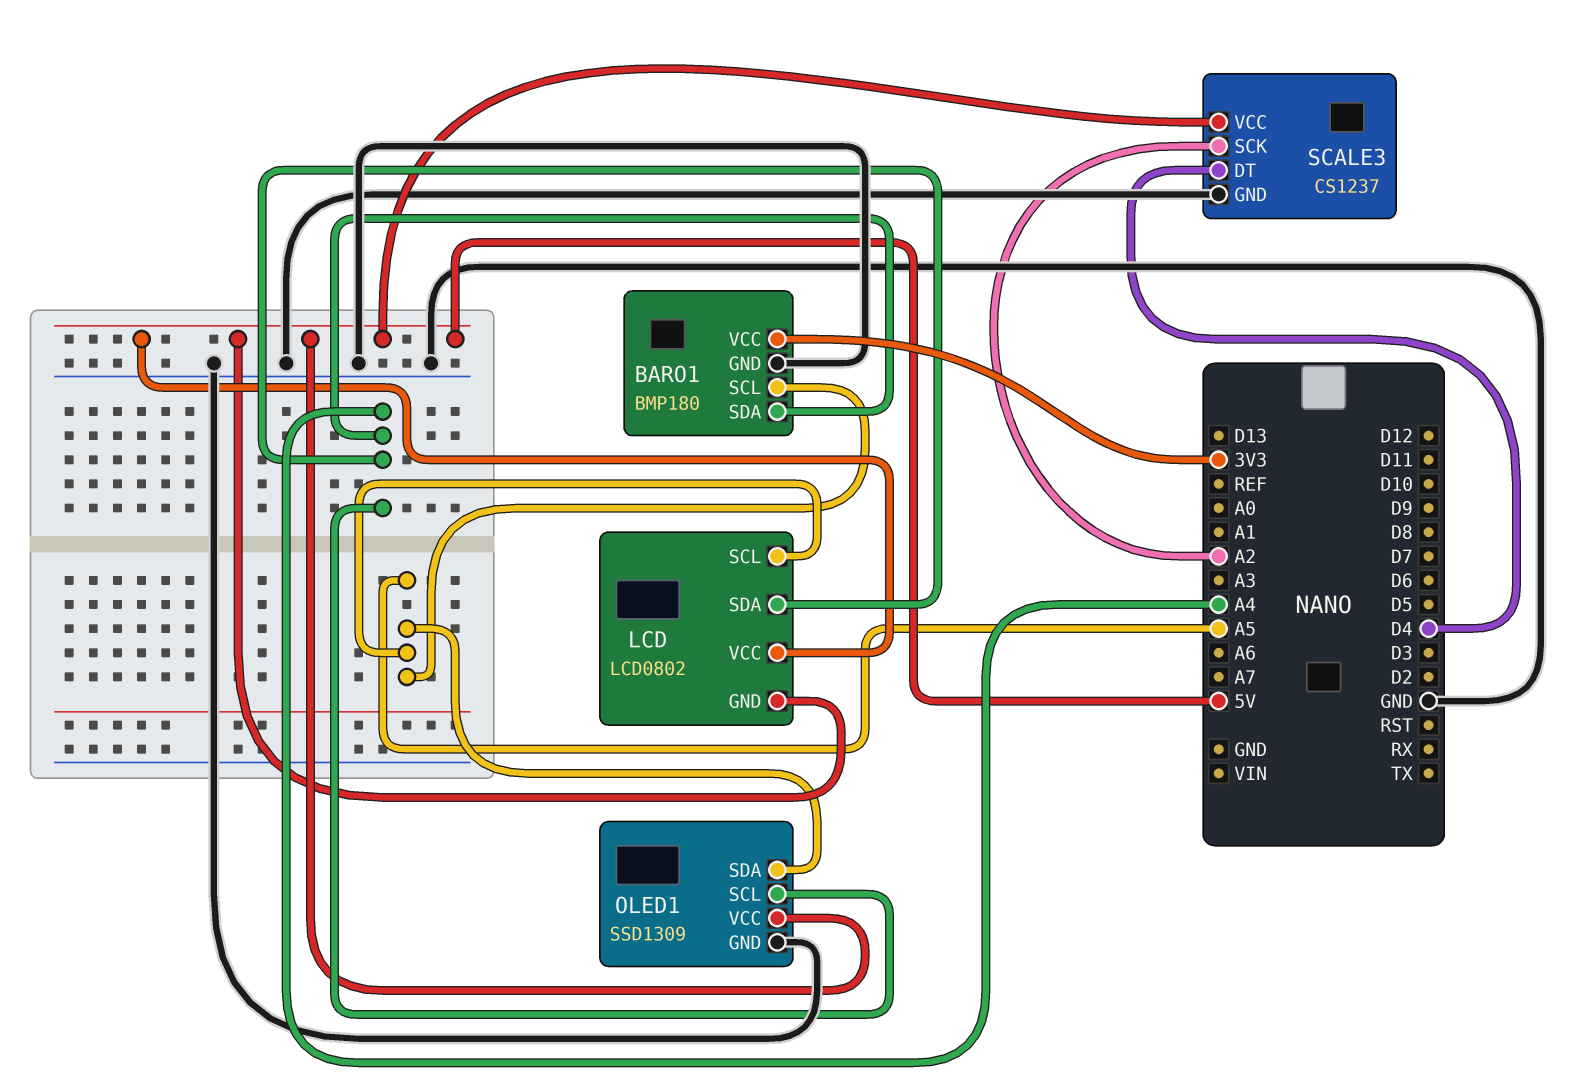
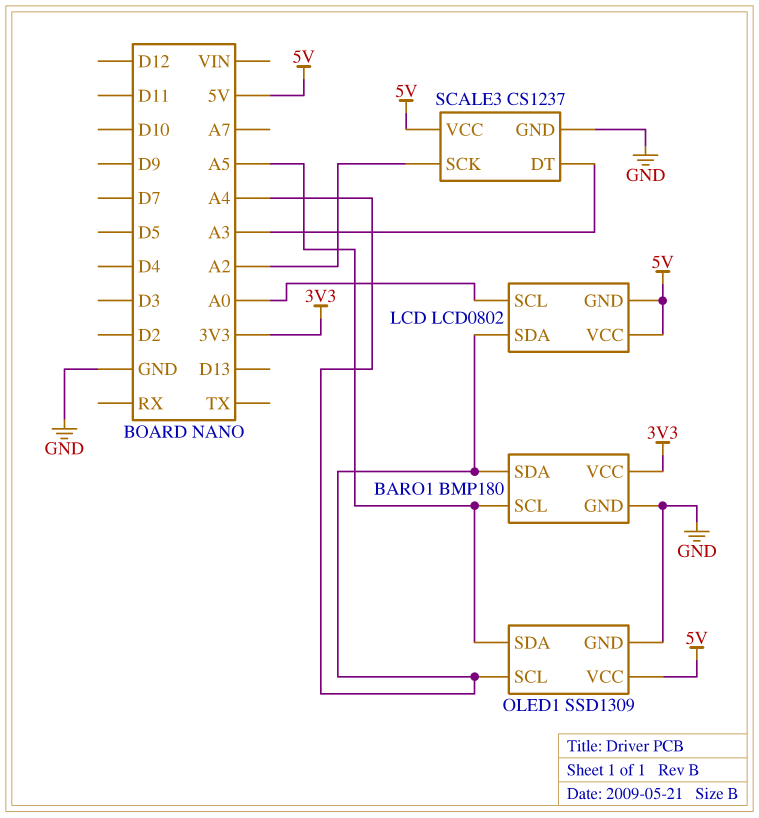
LCD pin SCL: A5 -> A0
SCALE3 pin DT: D4 -> A3

